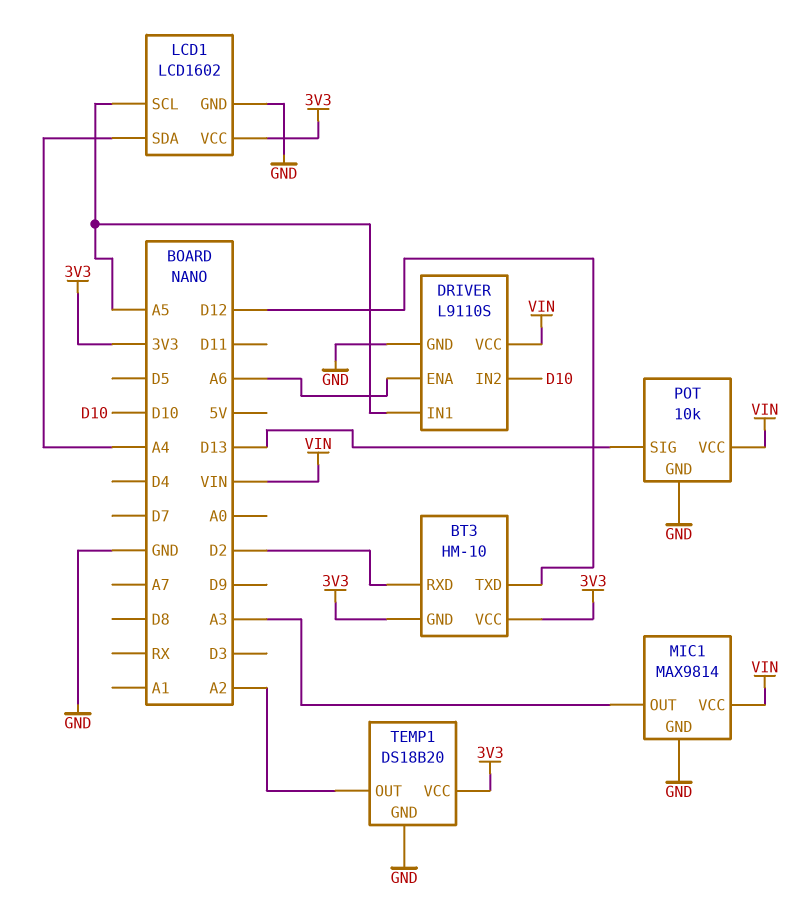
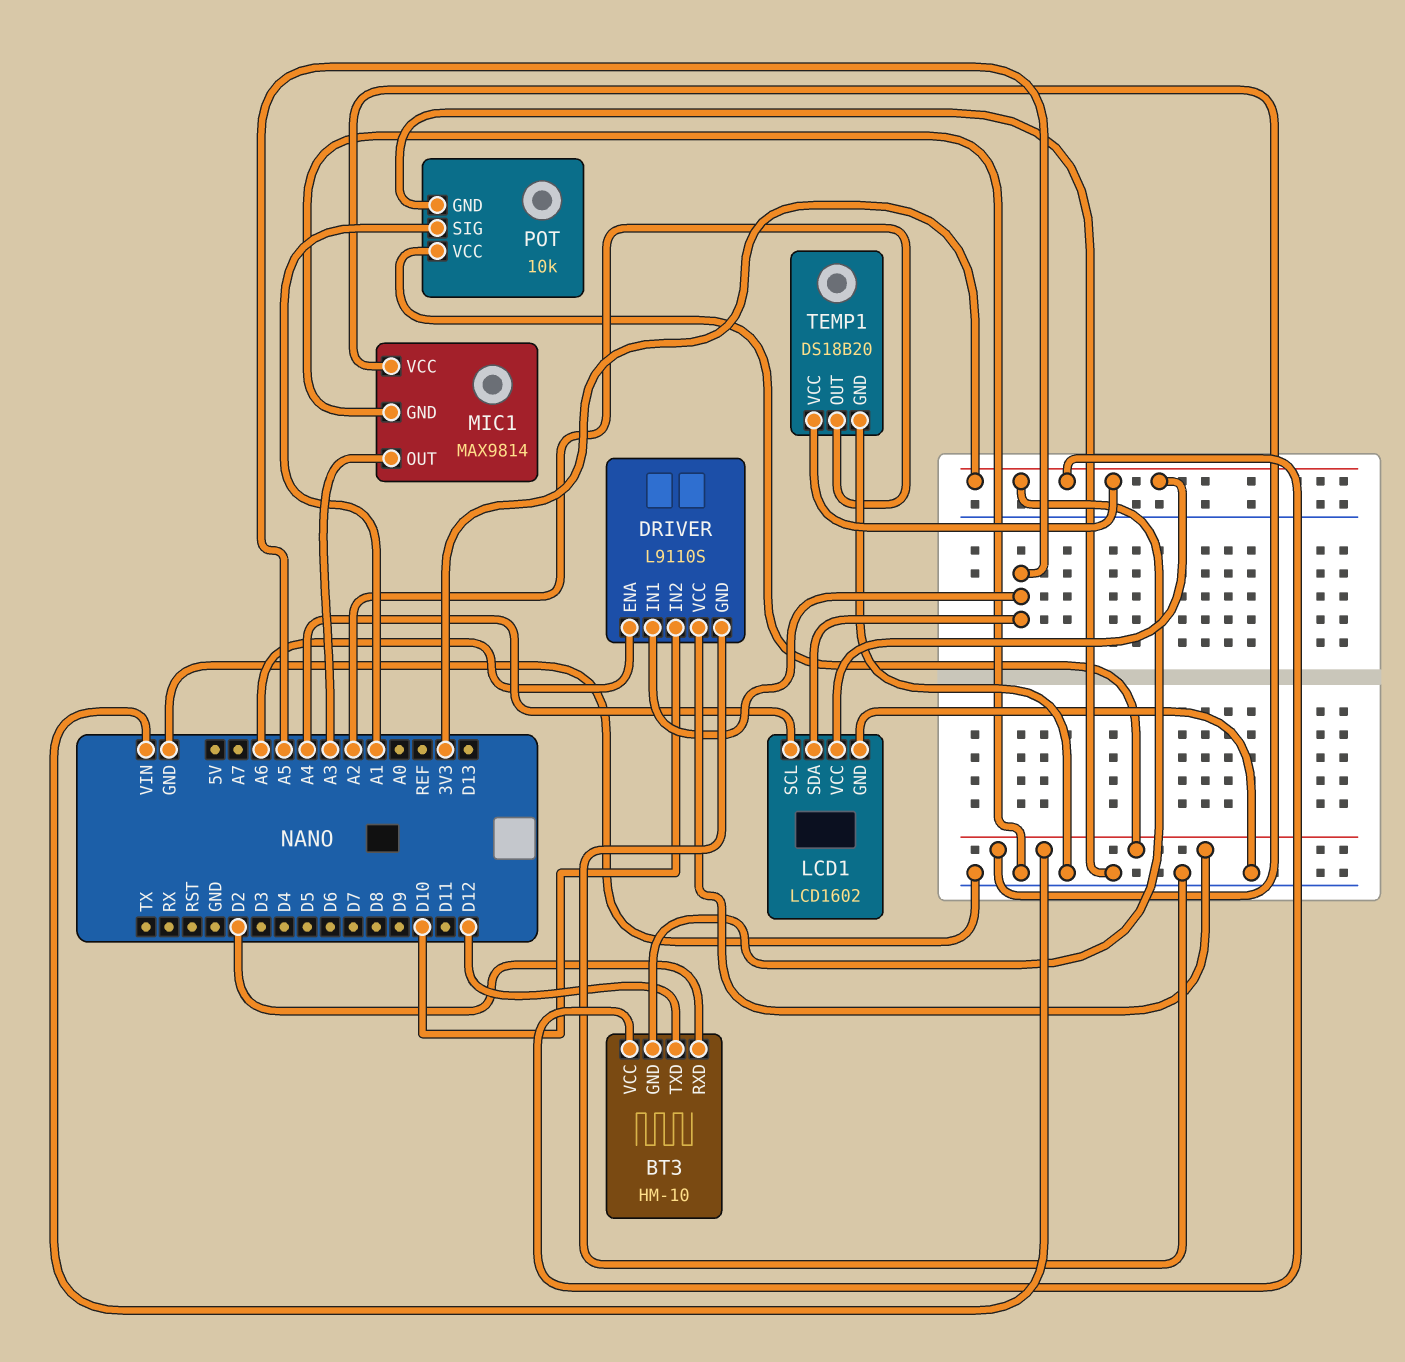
LCD1 pin SCL: A5 -> A4
LCD1 pin SDA: A4 -> A5
POT pin SIG: D13 -> A1

